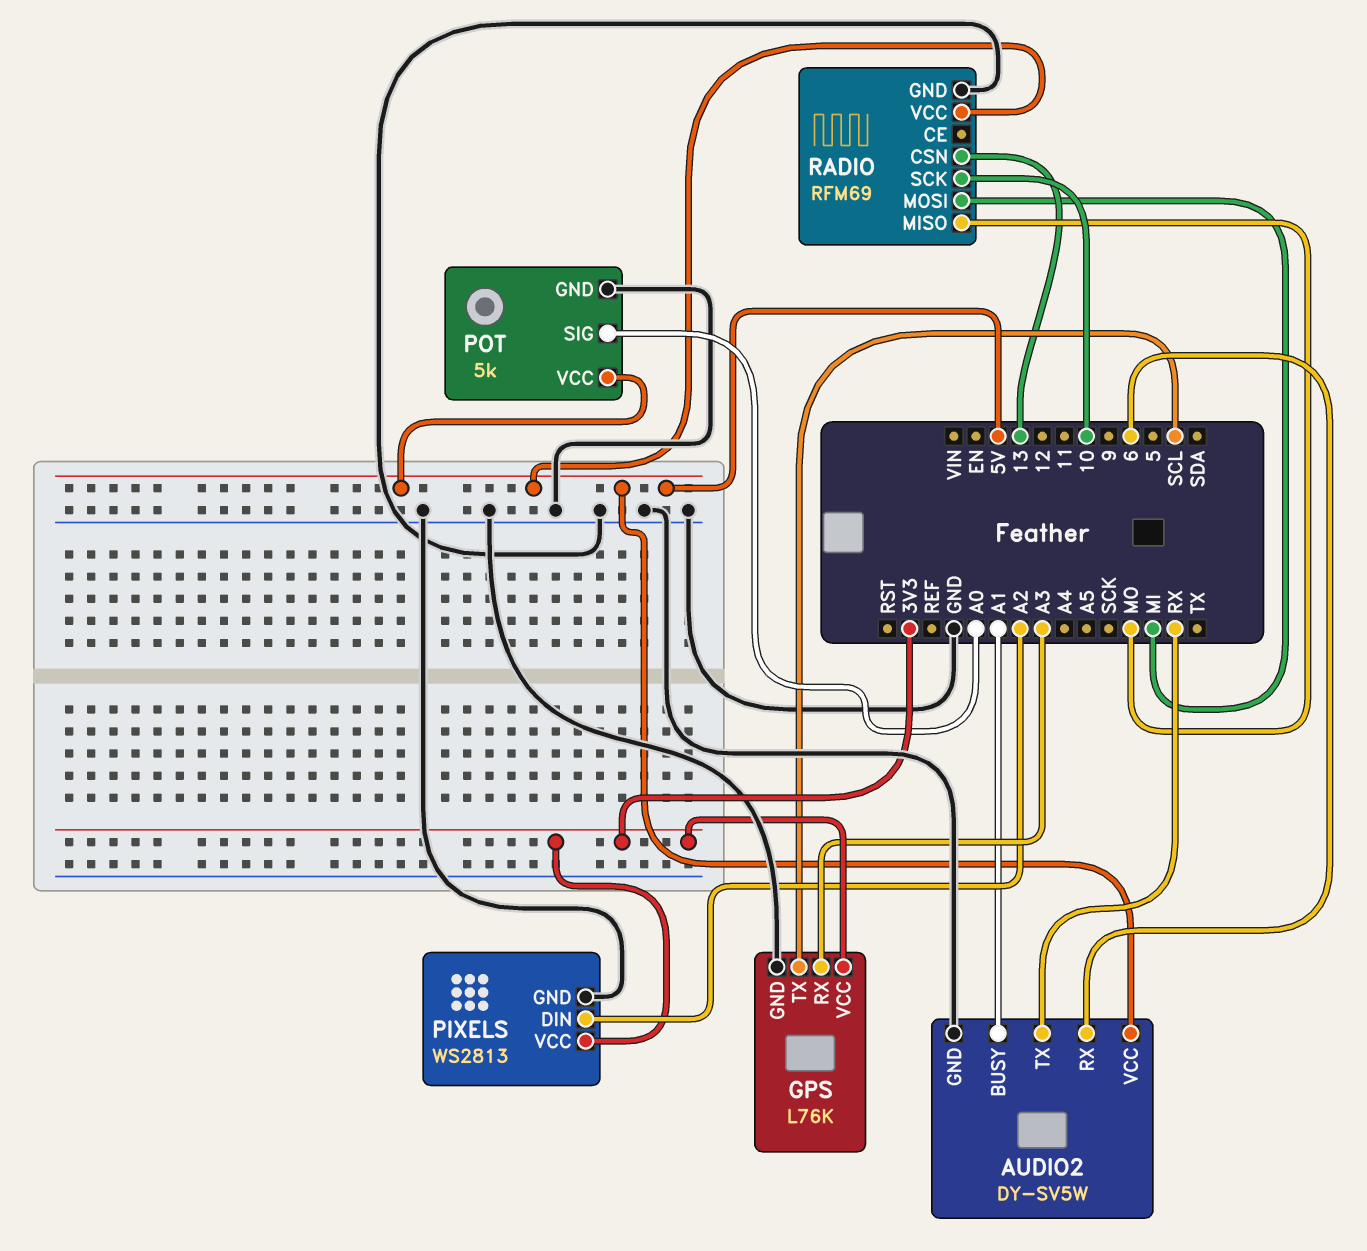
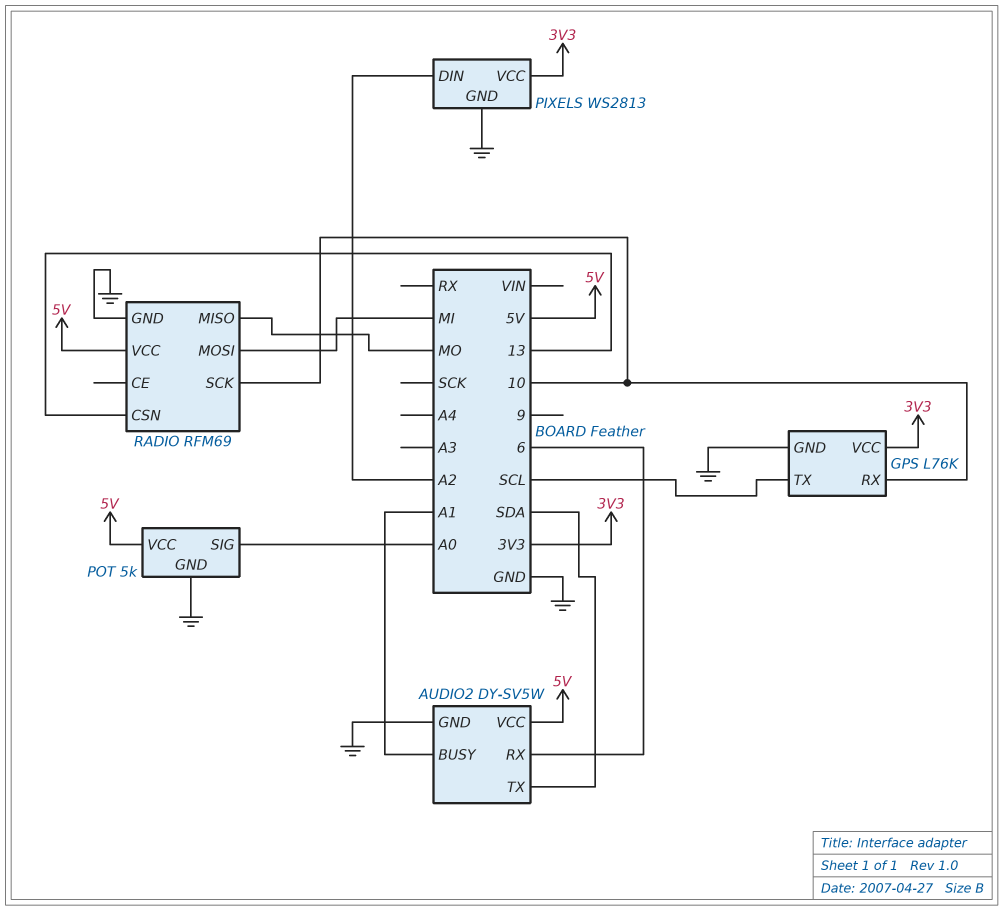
AUDIO2 pin TX: RX -> SDA
GPS pin RX: A3 -> 10

